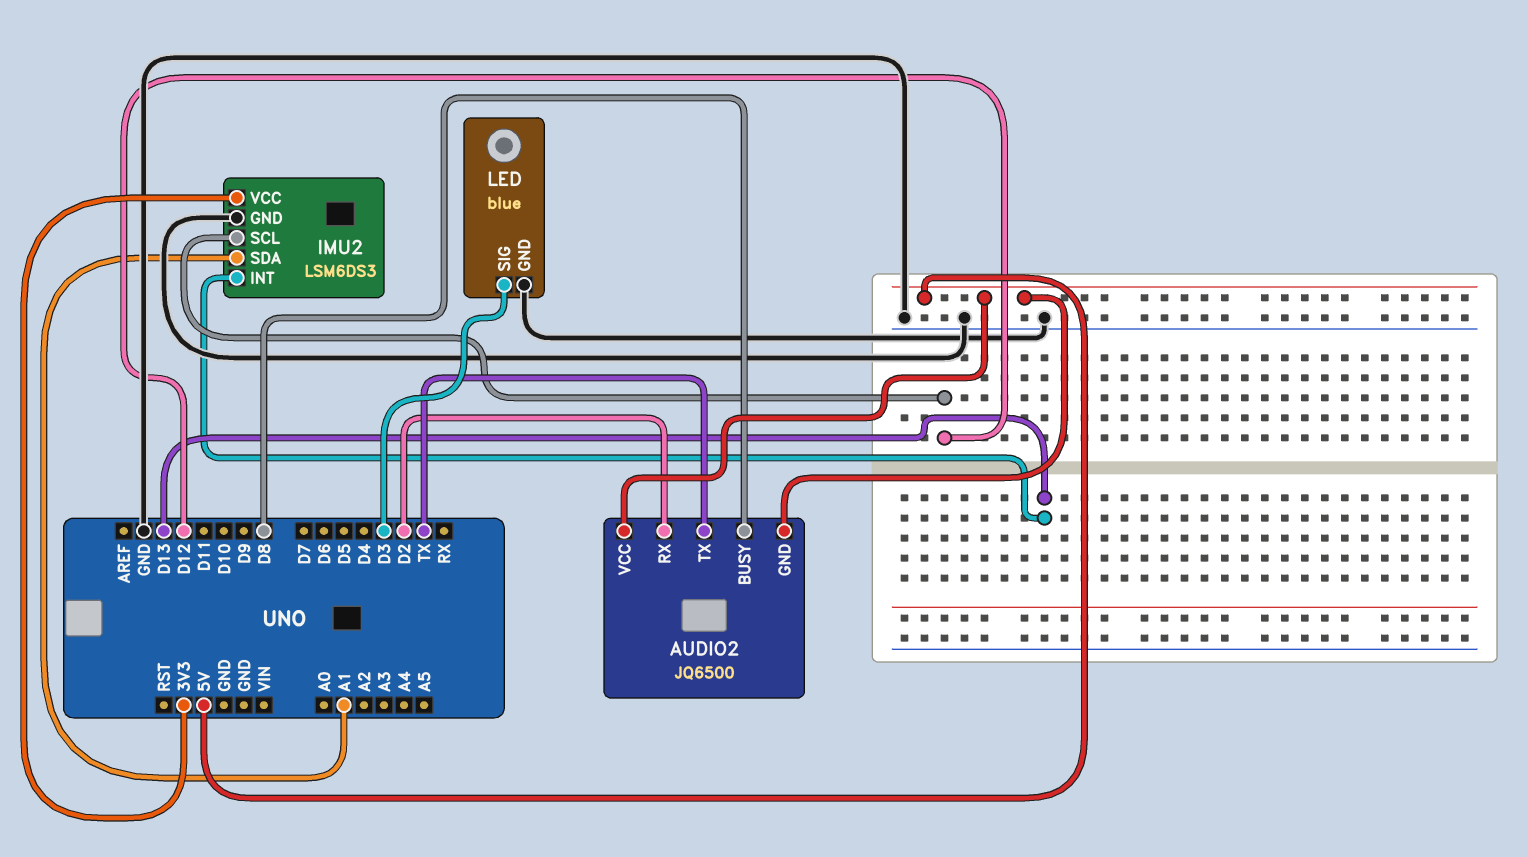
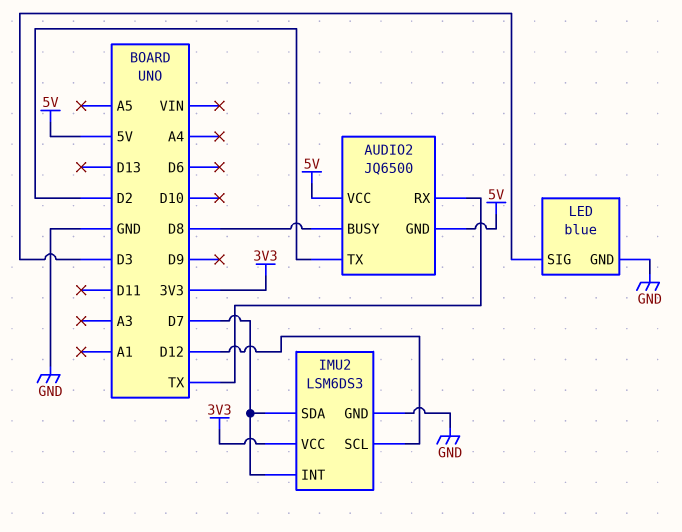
AUDIO2 pin RX: D2 -> TX
AUDIO2 pin TX: TX -> D2
IMU2 pin INT: D13 -> D7
IMU2 pin SDA: A1 -> D7

